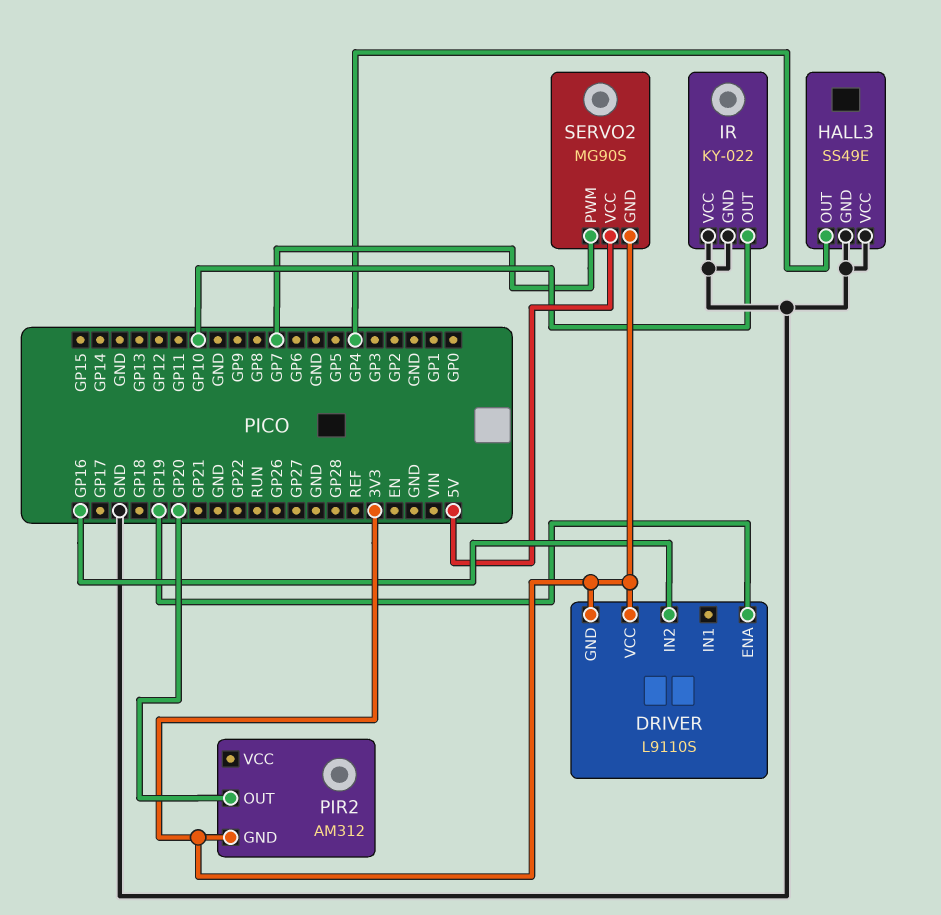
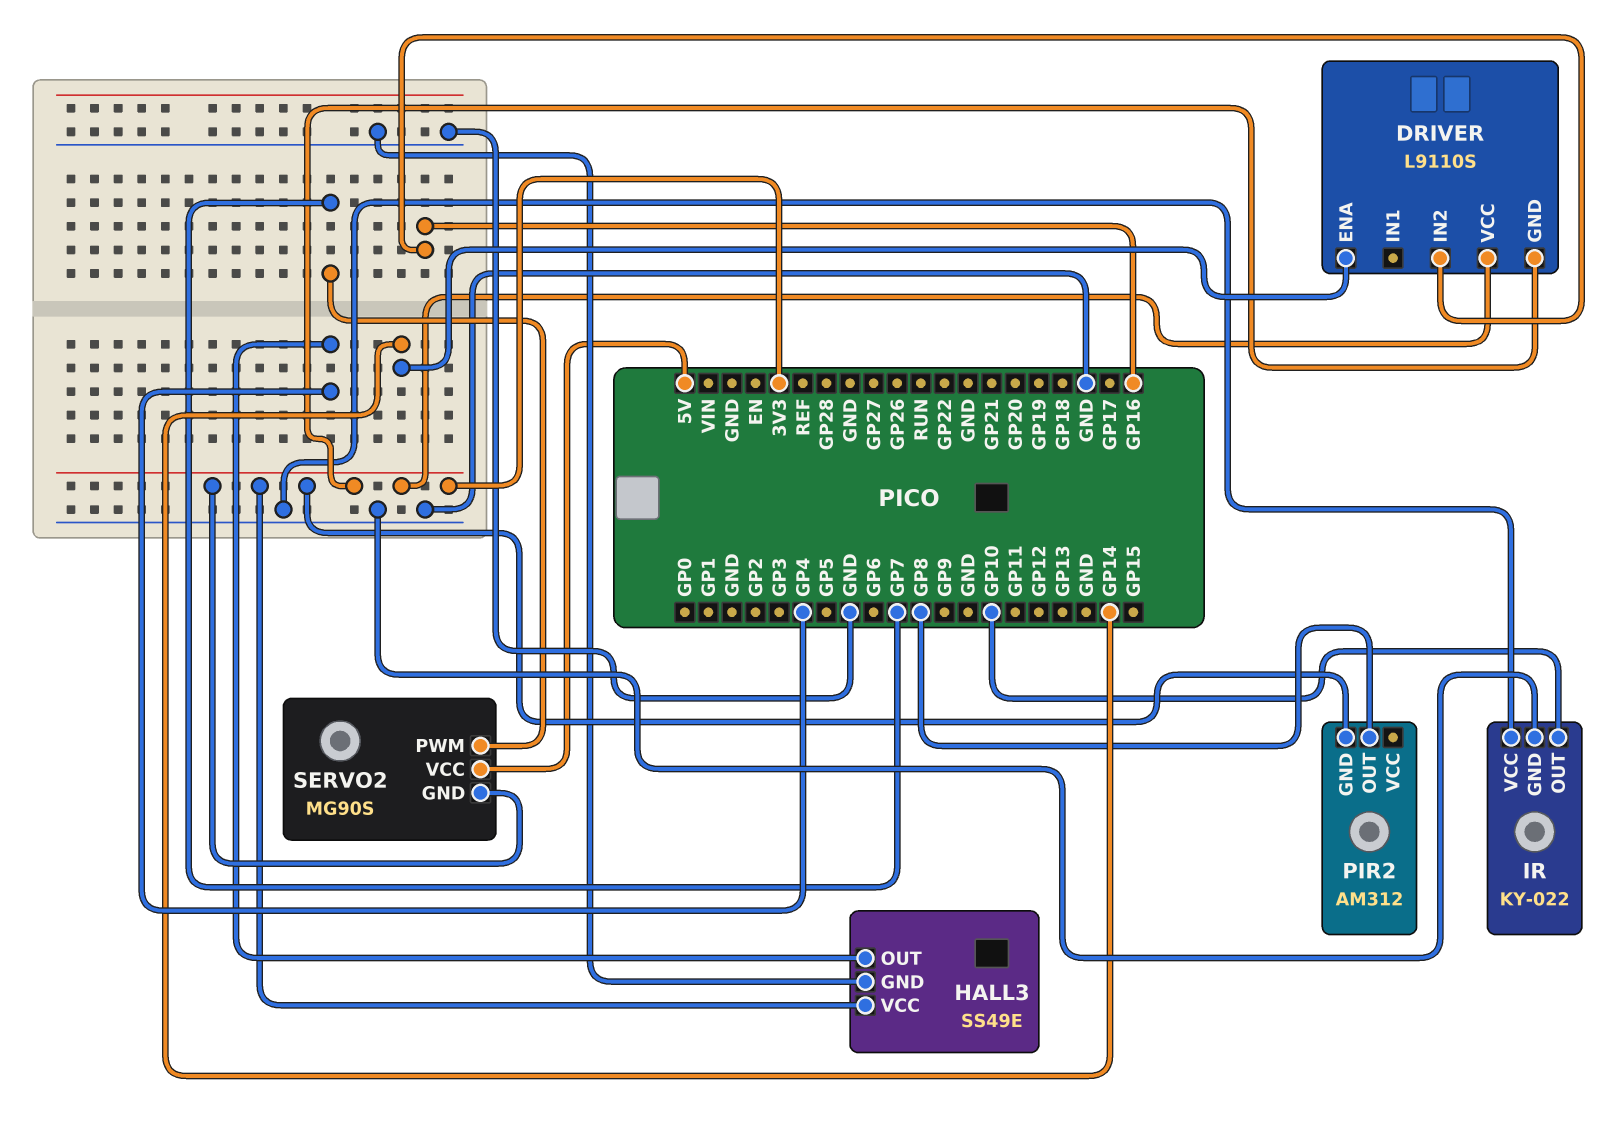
DRIVER pin ENA: GP19 -> GP14
HALL3 pin VCC: GND -> 3V3
PIR2 pin OUT: GP20 -> GP8

